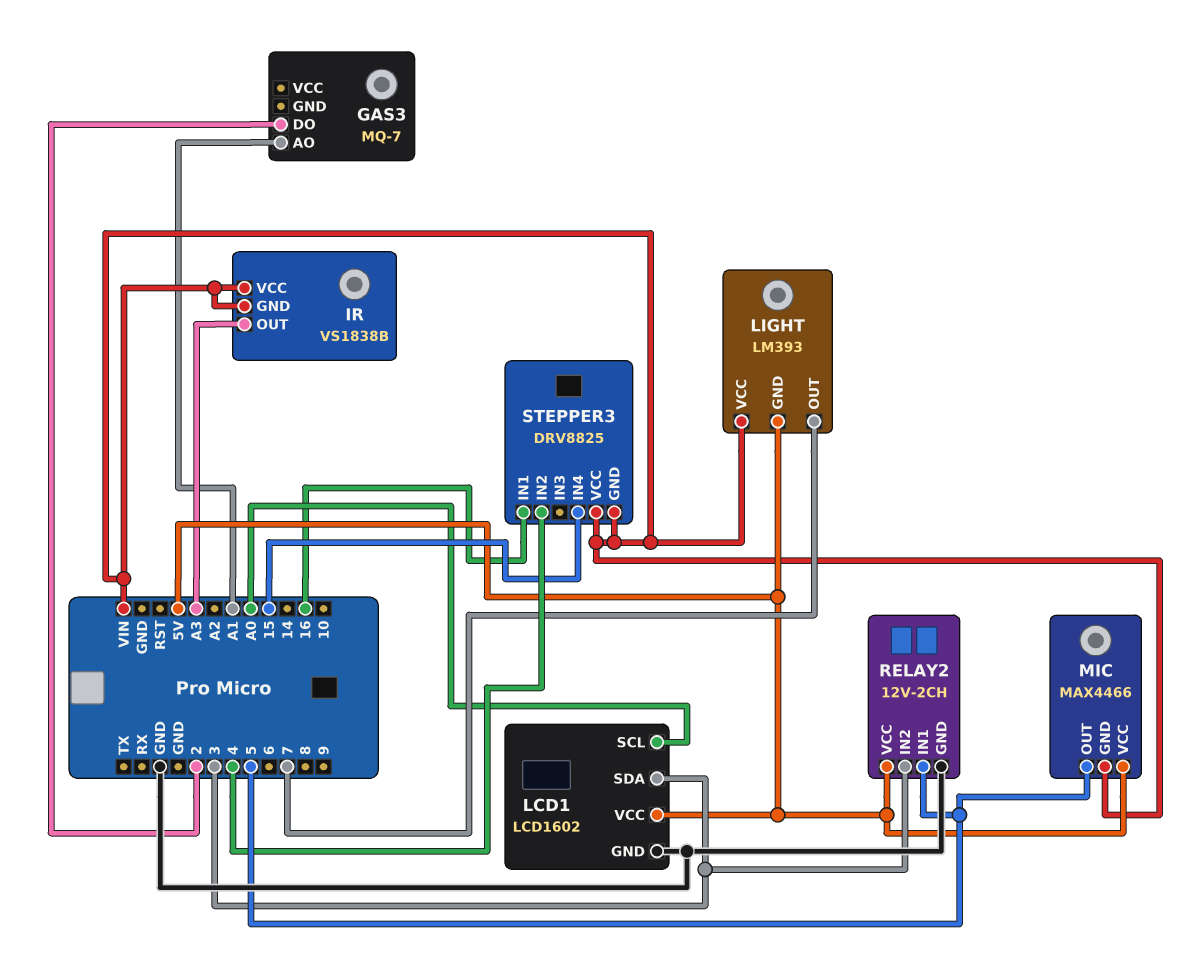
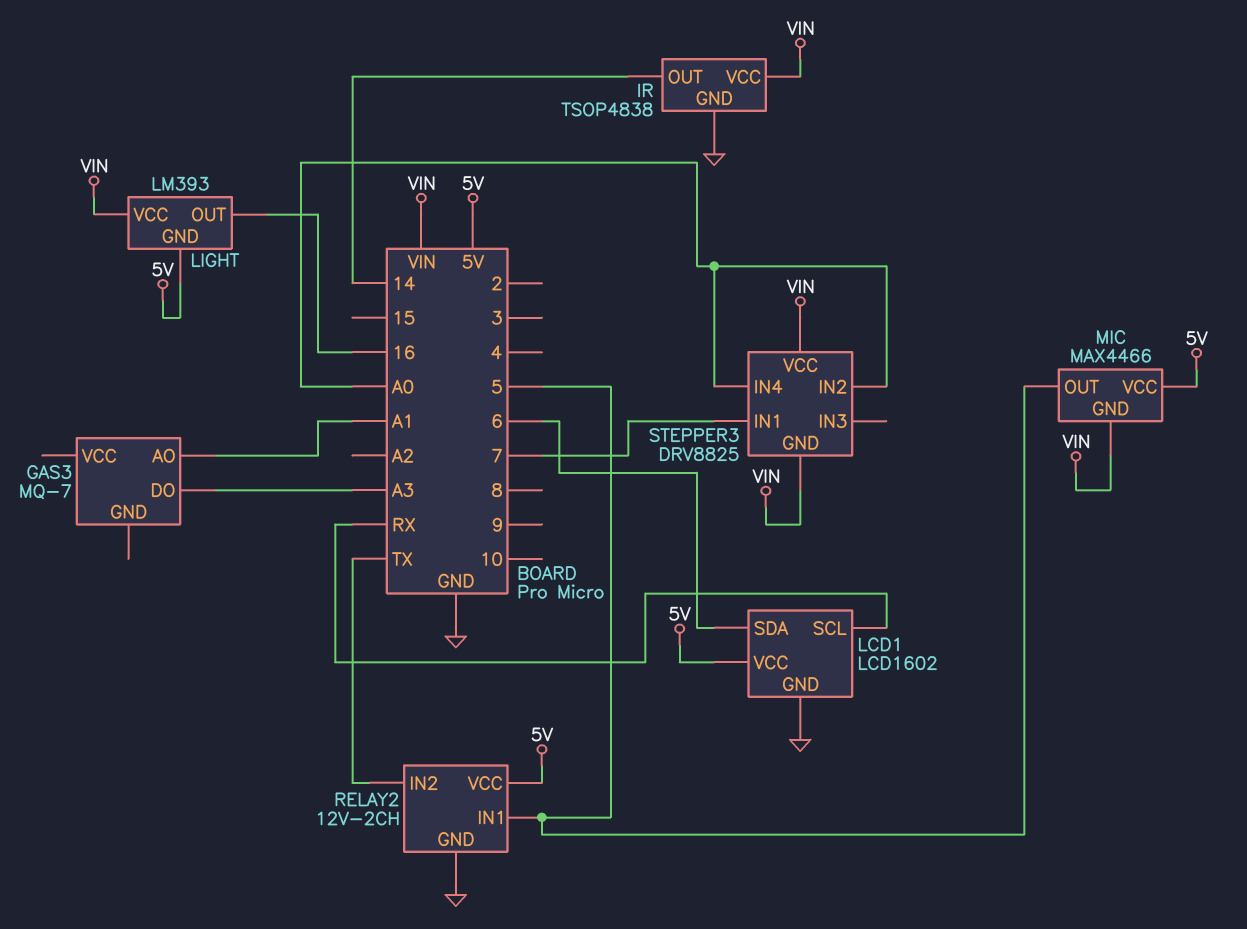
GAS3 pin DO: 2 -> A3
IR: VS1838B -> TSOP4838
IR pin GND: VIN -> GND
IR pin OUT: A3 -> 14
LCD1 pin SCL: A0 -> RX
LCD1 pin SDA: 3 -> 6
LIGHT pin OUT: 7 -> 16
RELAY2 pin IN2: 3 -> TX
STEPPER3 pin IN1: 16 -> 7
STEPPER3 pin IN2: 4 -> A0
STEPPER3 pin IN4: 15 -> A0

